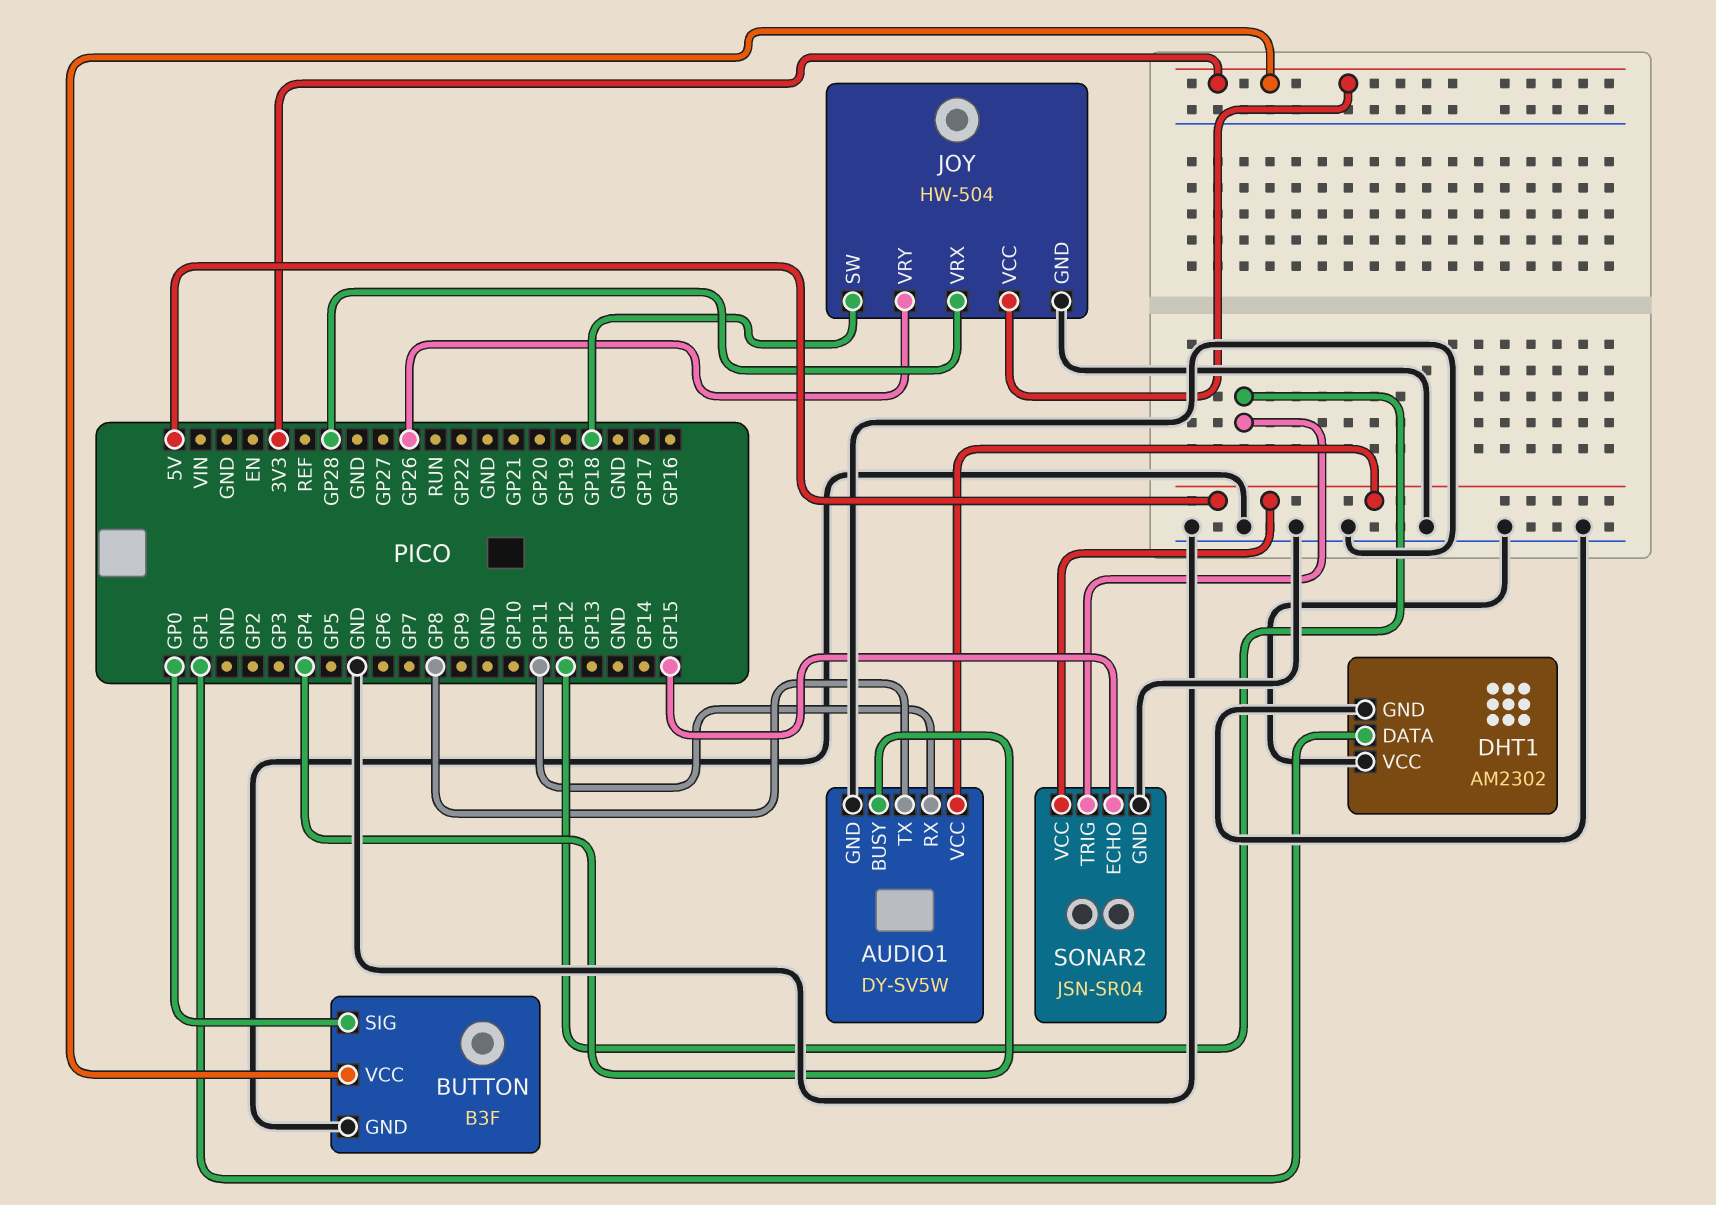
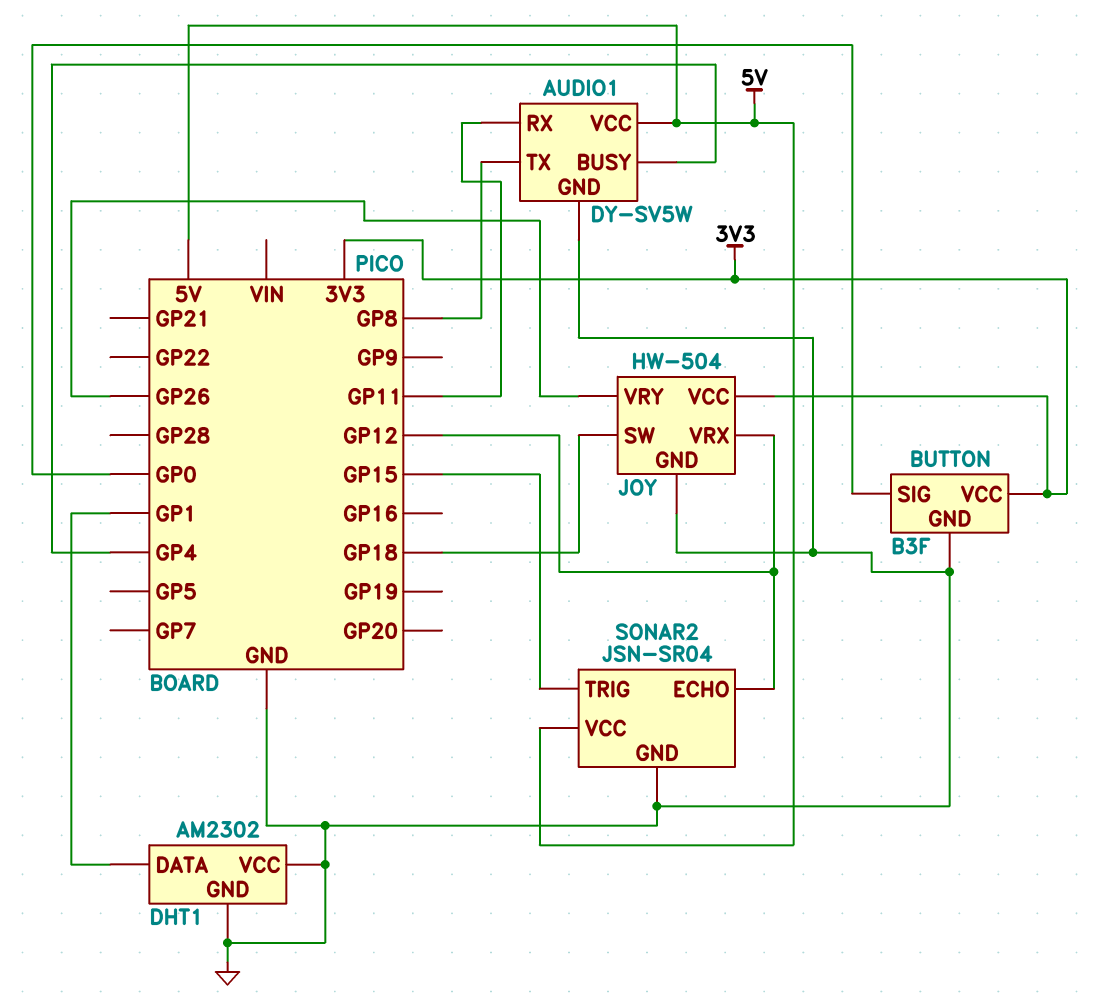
JOY pin VRX: GP28 -> GP12
SONAR2 pin ECHO: GP15 -> GP12
SONAR2 pin TRIG: GP12 -> GP15

